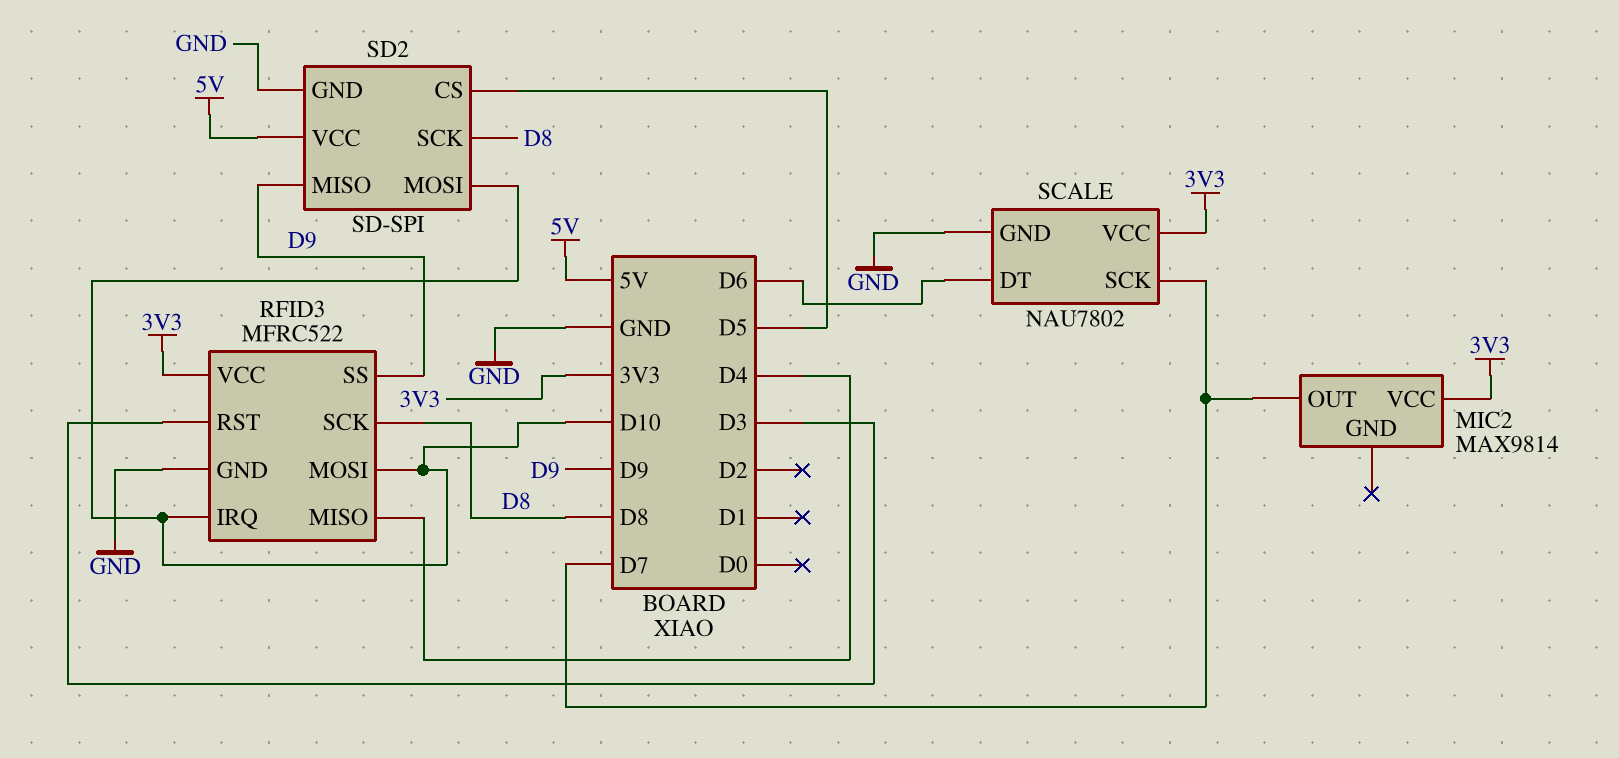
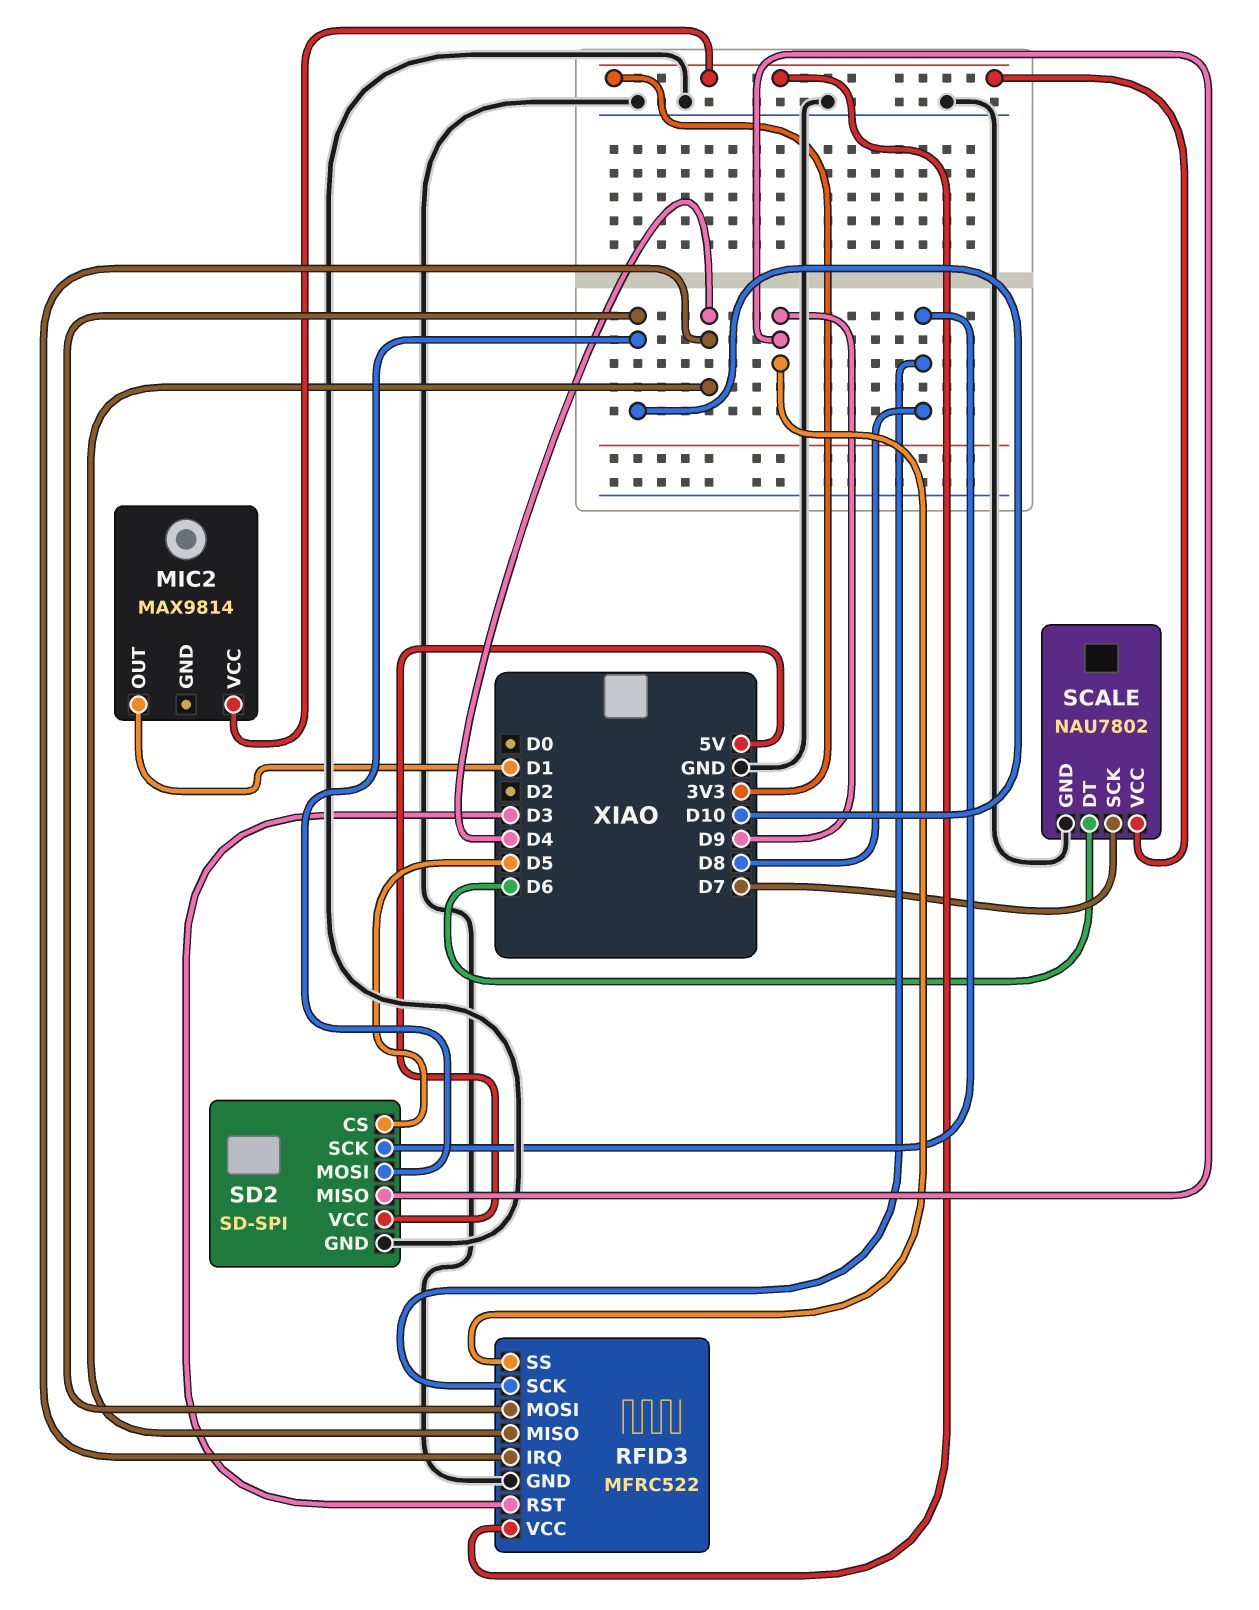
MIC2 pin OUT: D7 -> D1
RFID3 pin IRQ: D10 -> D4

